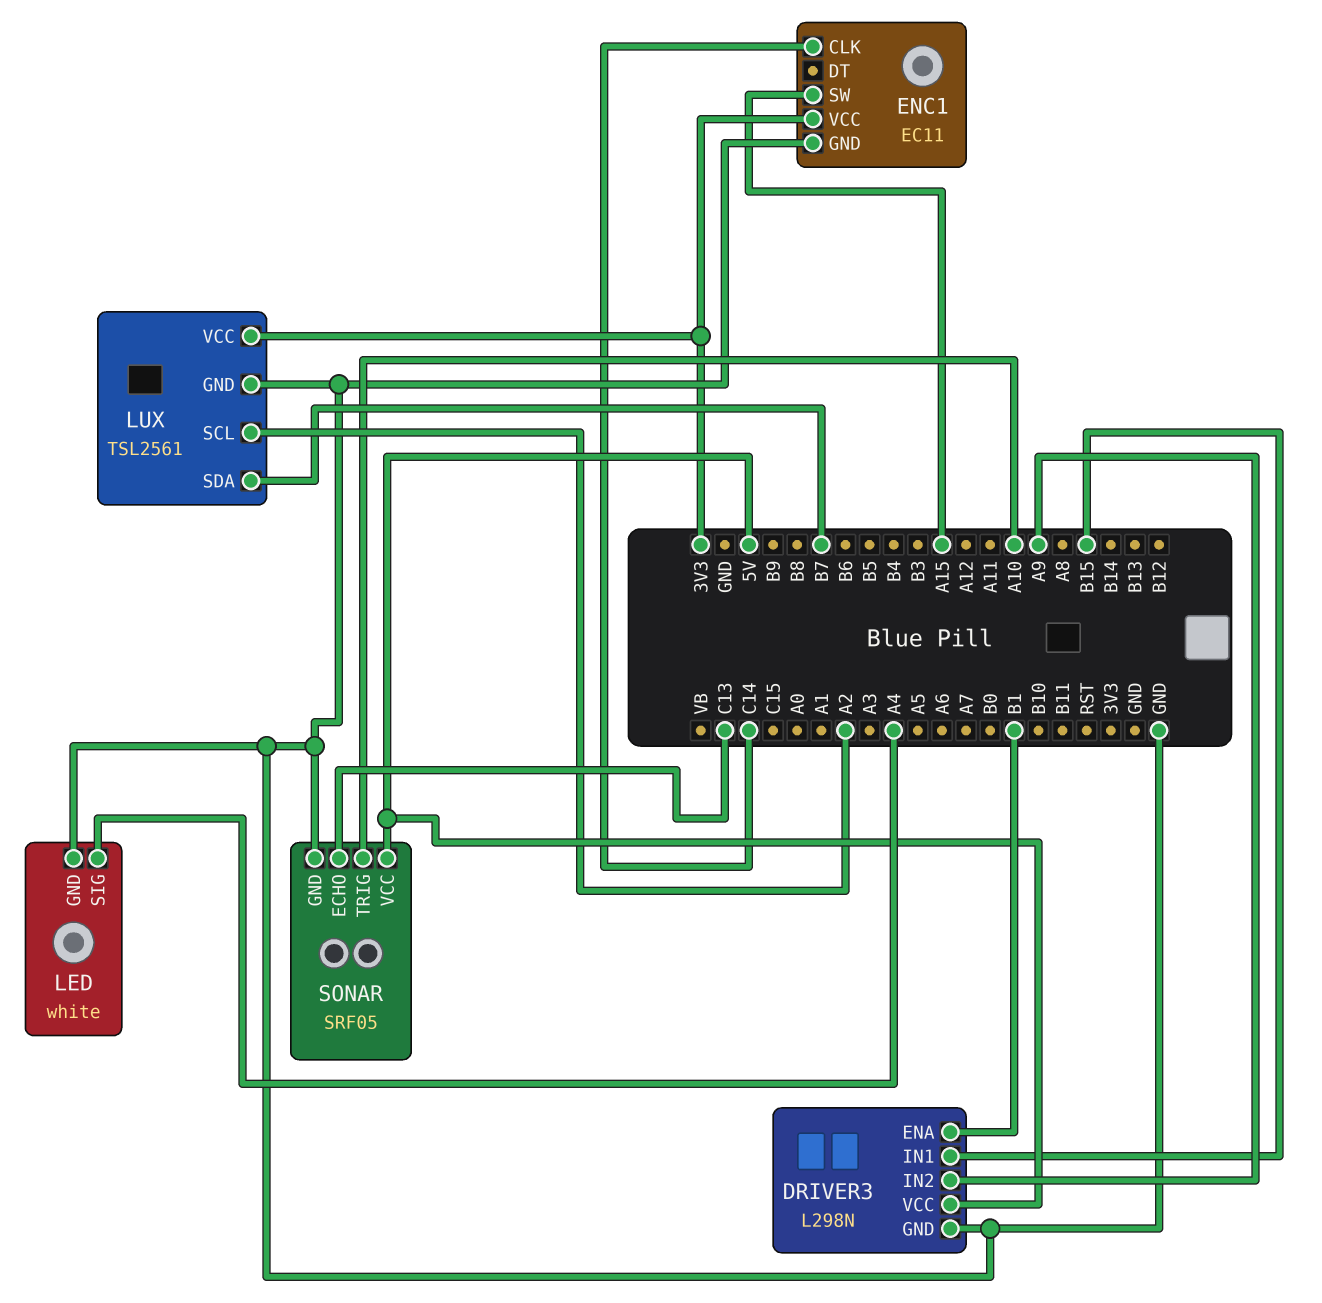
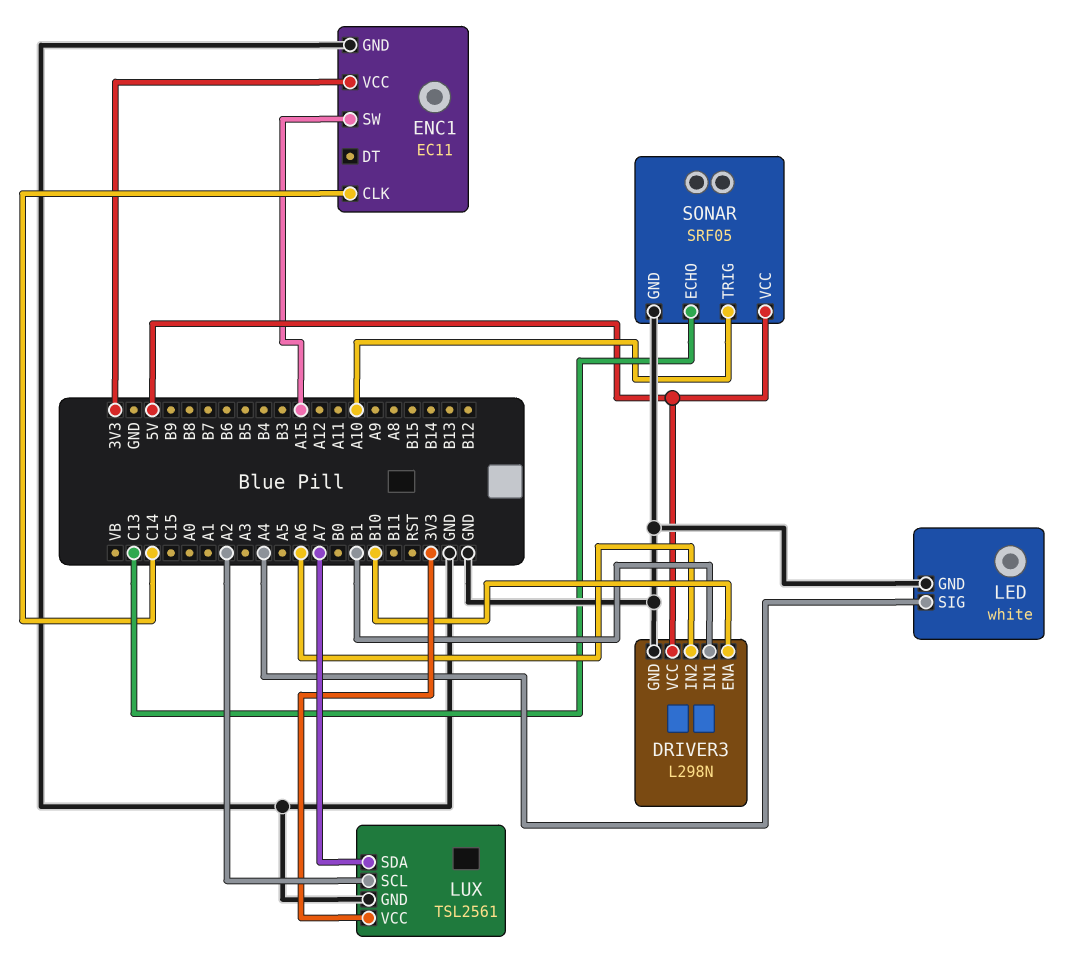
DRIVER3 pin ENA: B1 -> B10
DRIVER3 pin IN1: B15 -> B1
DRIVER3 pin IN2: A9 -> A6
LUX pin SDA: B7 -> A7

